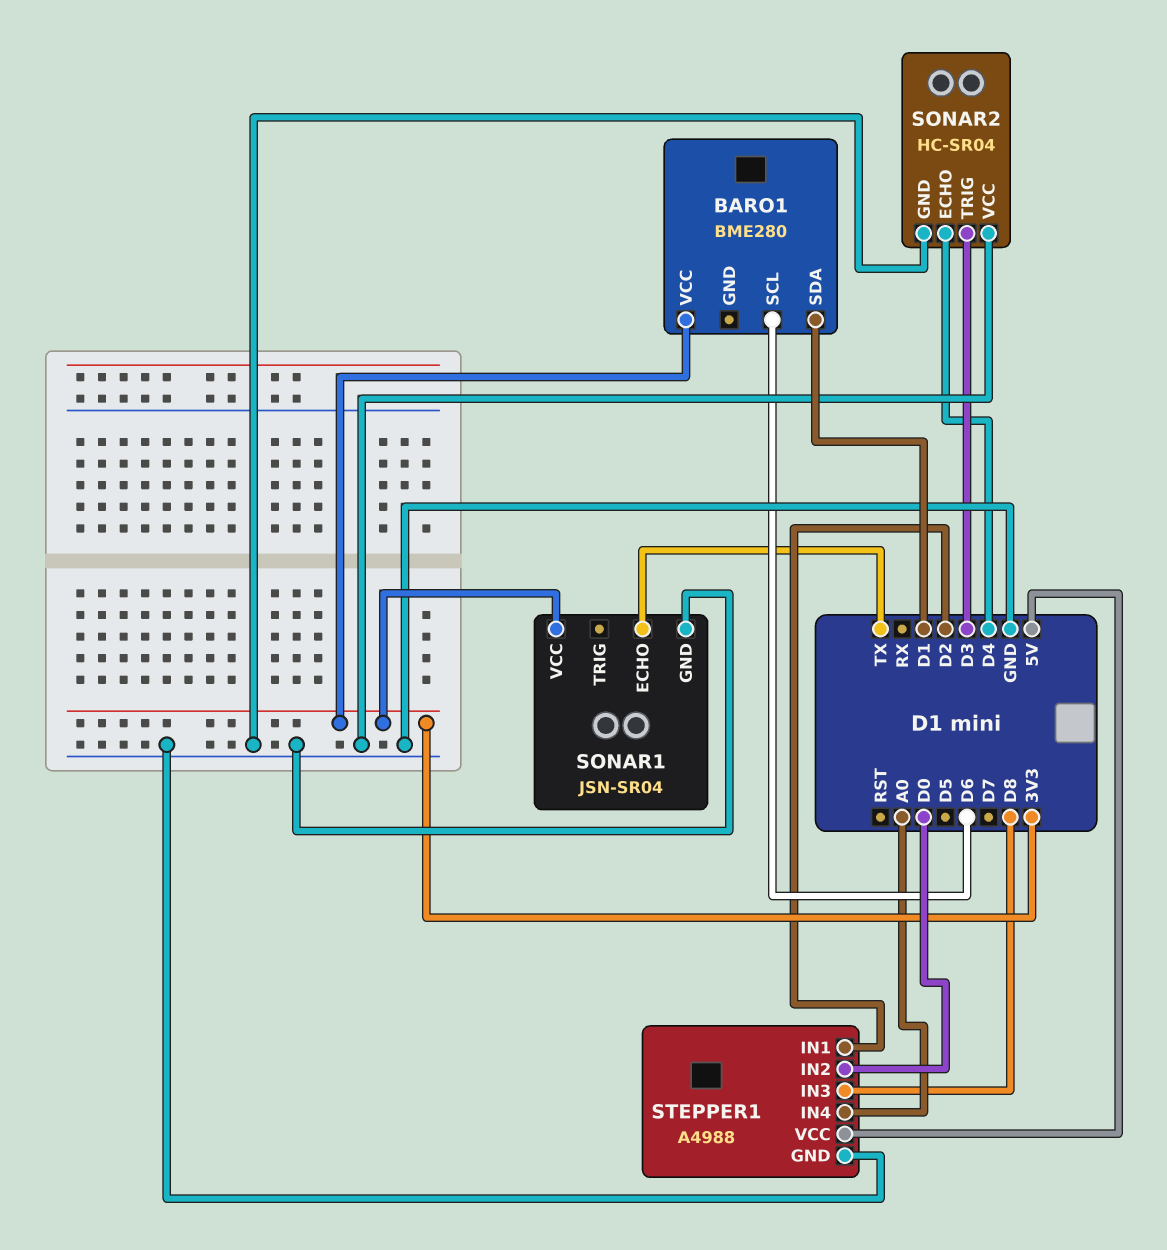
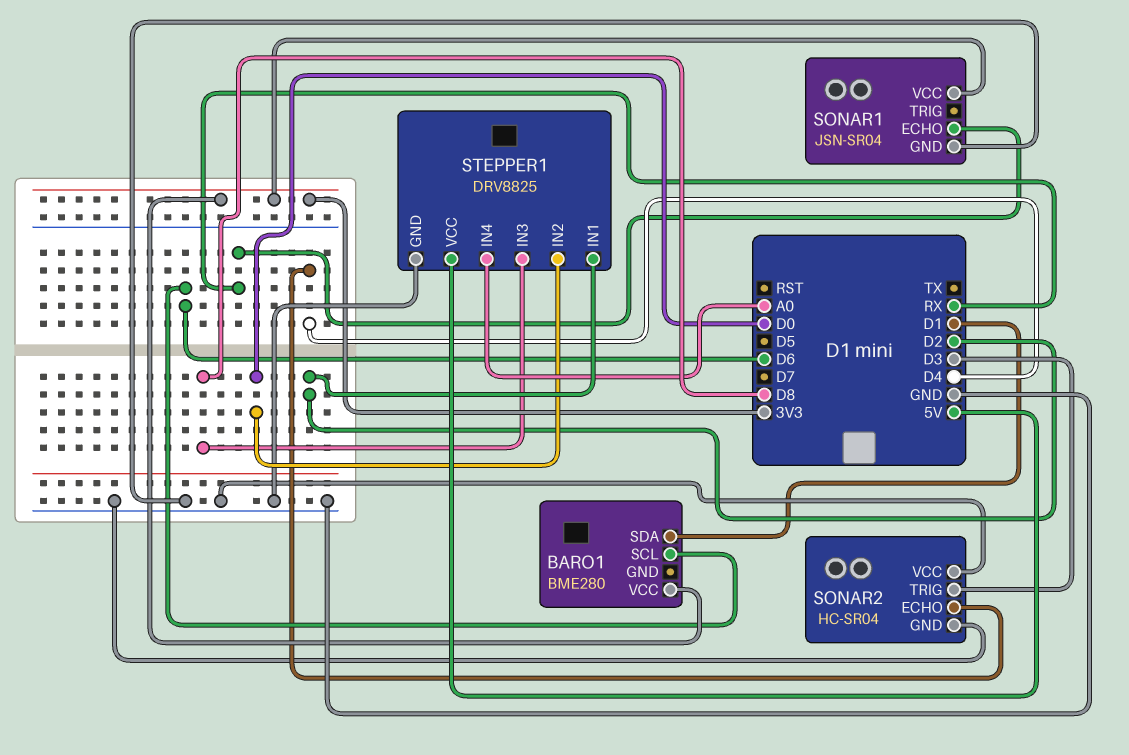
SONAR1 pin ECHO: TX -> RX
STEPPER1: A4988 -> DRV8825

